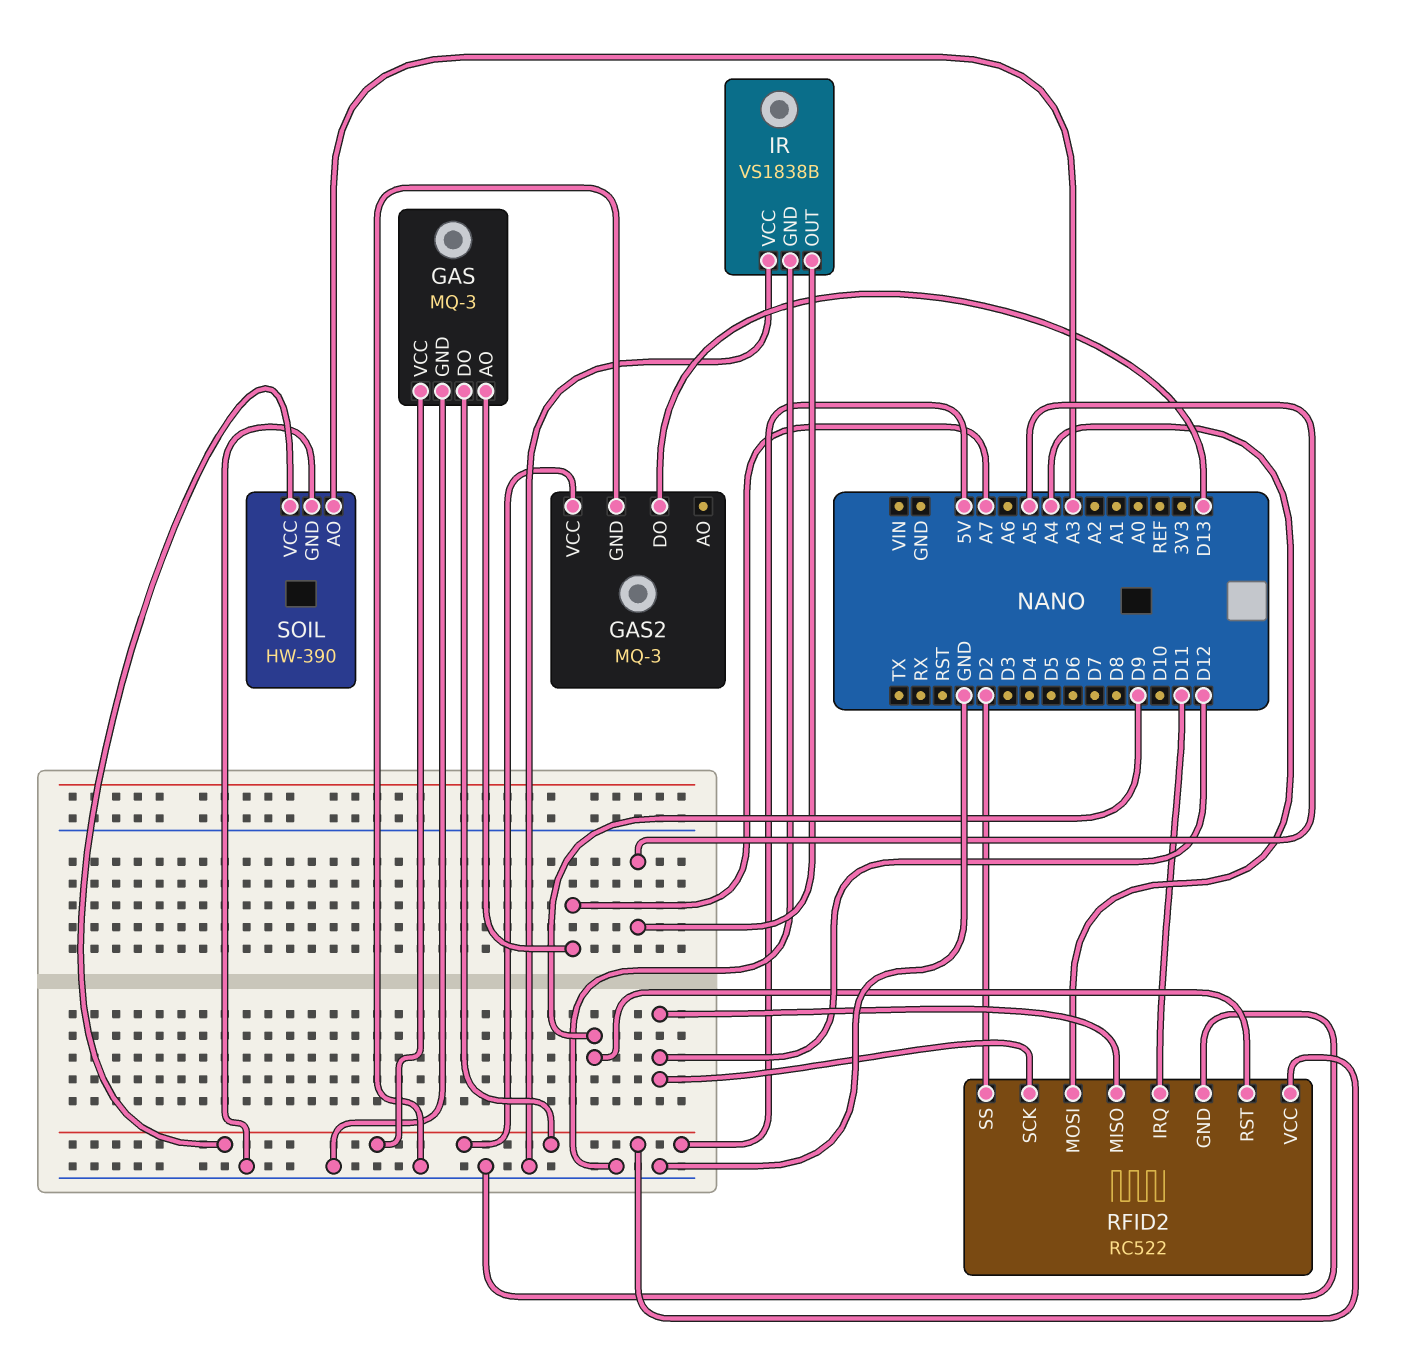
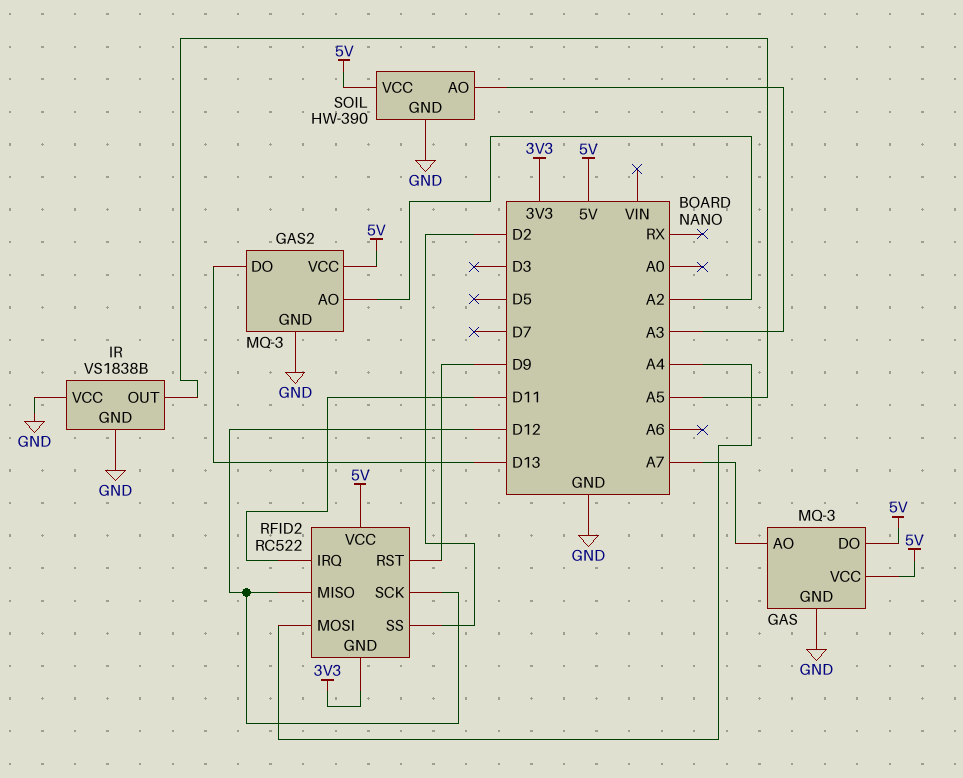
GAS2 pin AO: none -> A2
RFID2 pin GND: GND -> 3V3

